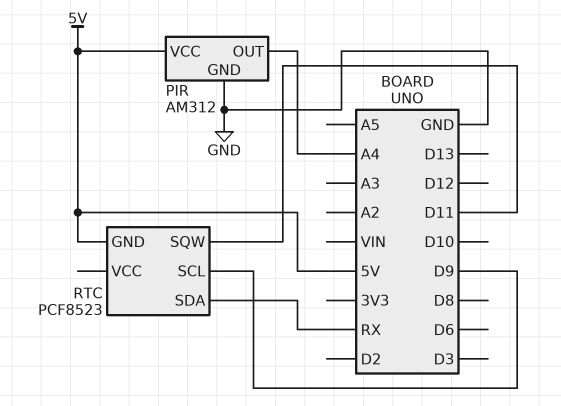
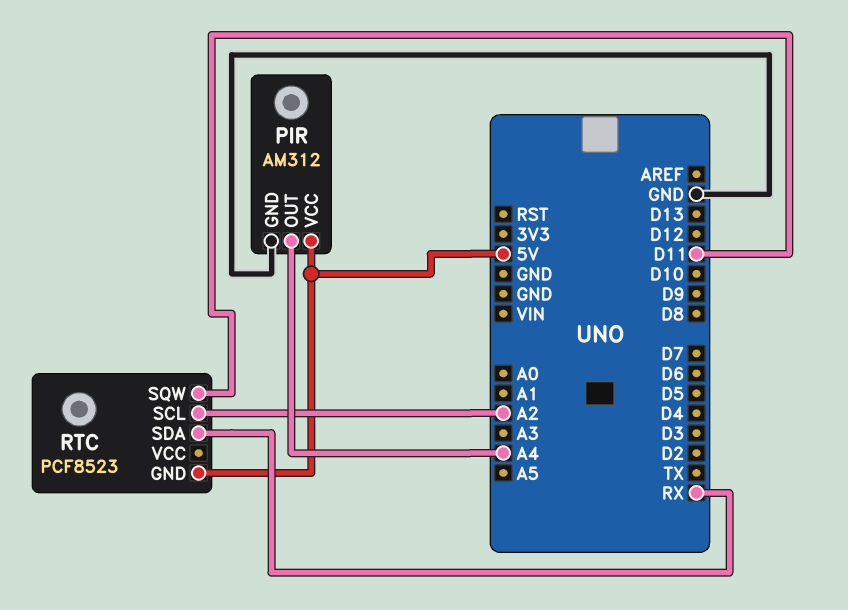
RTC pin SCL: D9 -> A2

